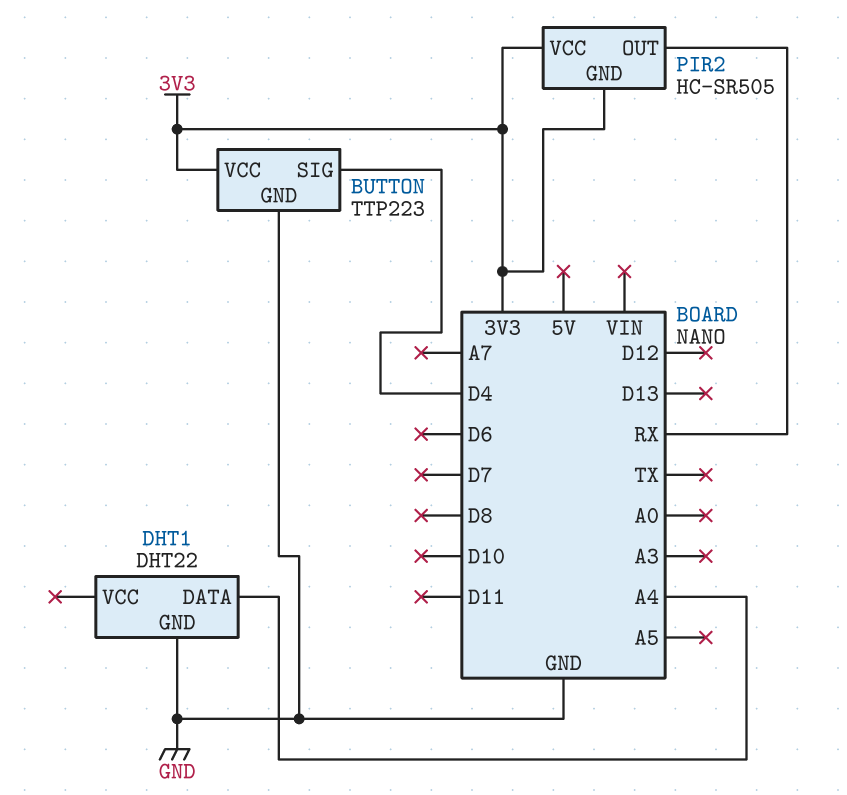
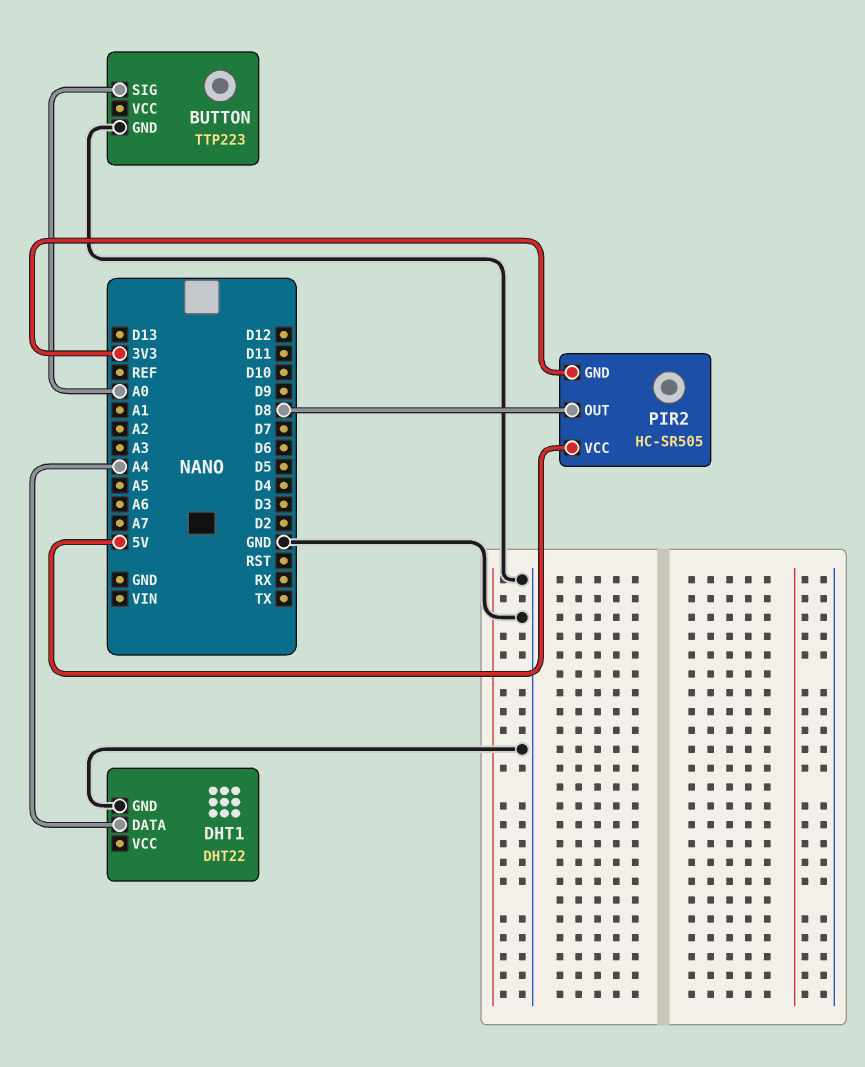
BUTTON pin SIG: D4 -> A0
BUTTON pin VCC: 3V3 -> none
PIR2 pin OUT: RX -> D8
PIR2 pin VCC: 3V3 -> 5V

